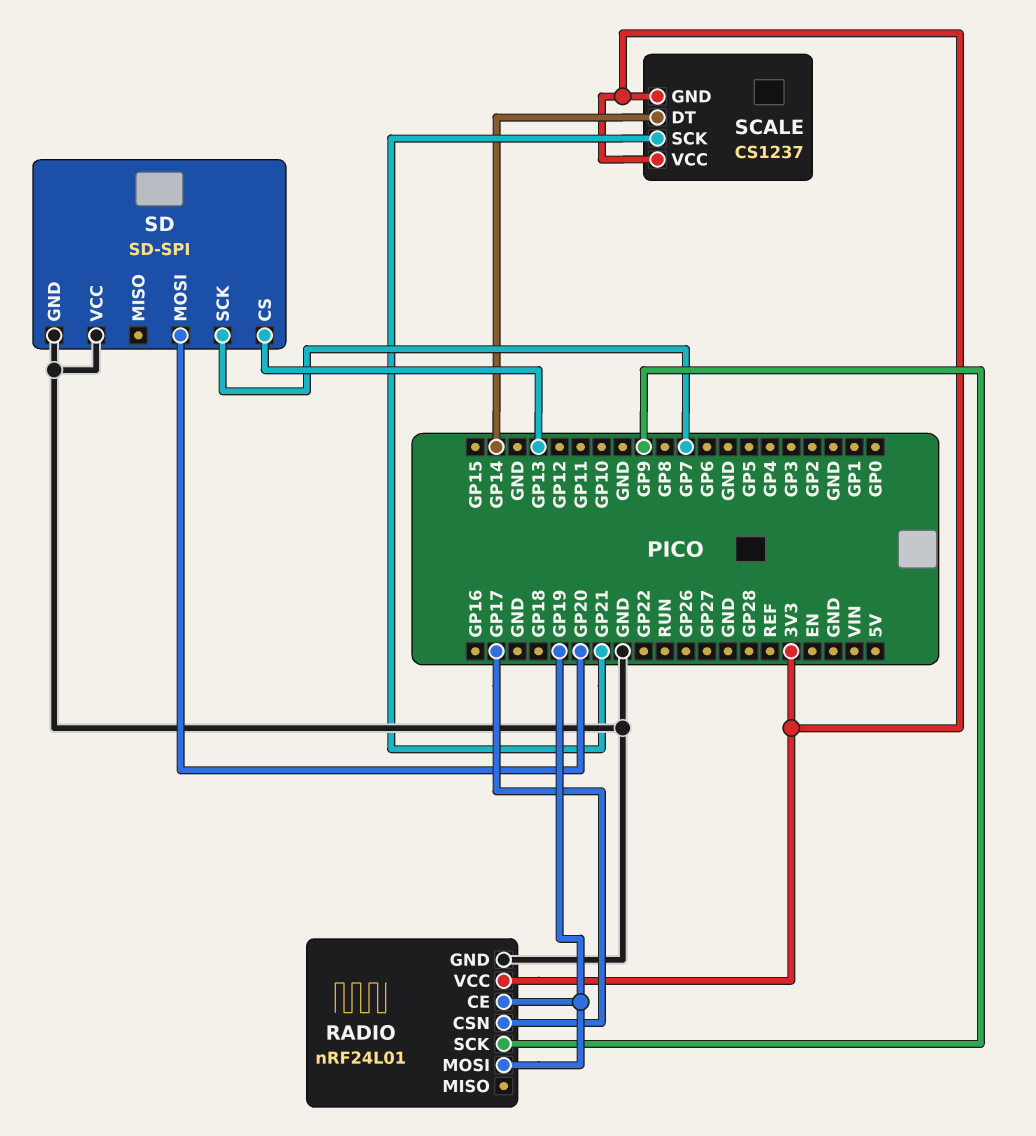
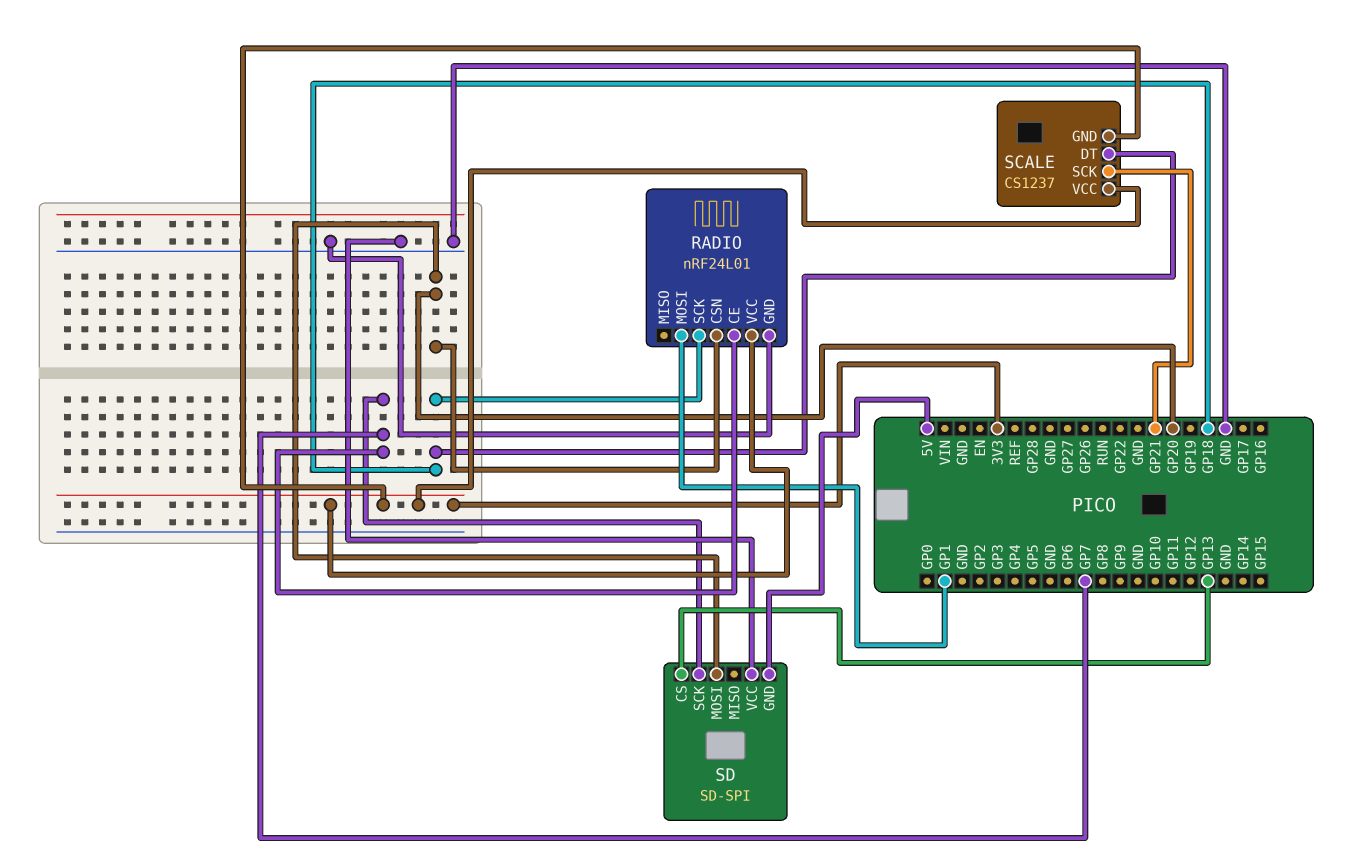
RADIO pin CE: GP19 -> GP7
RADIO pin CSN: GP17 -> GP20
RADIO pin MOSI: GP19 -> GP1
RADIO pin SCK: GP9 -> GP18
SCALE pin DT: GP14 -> GP18
SD pin GND: GND -> 5V

